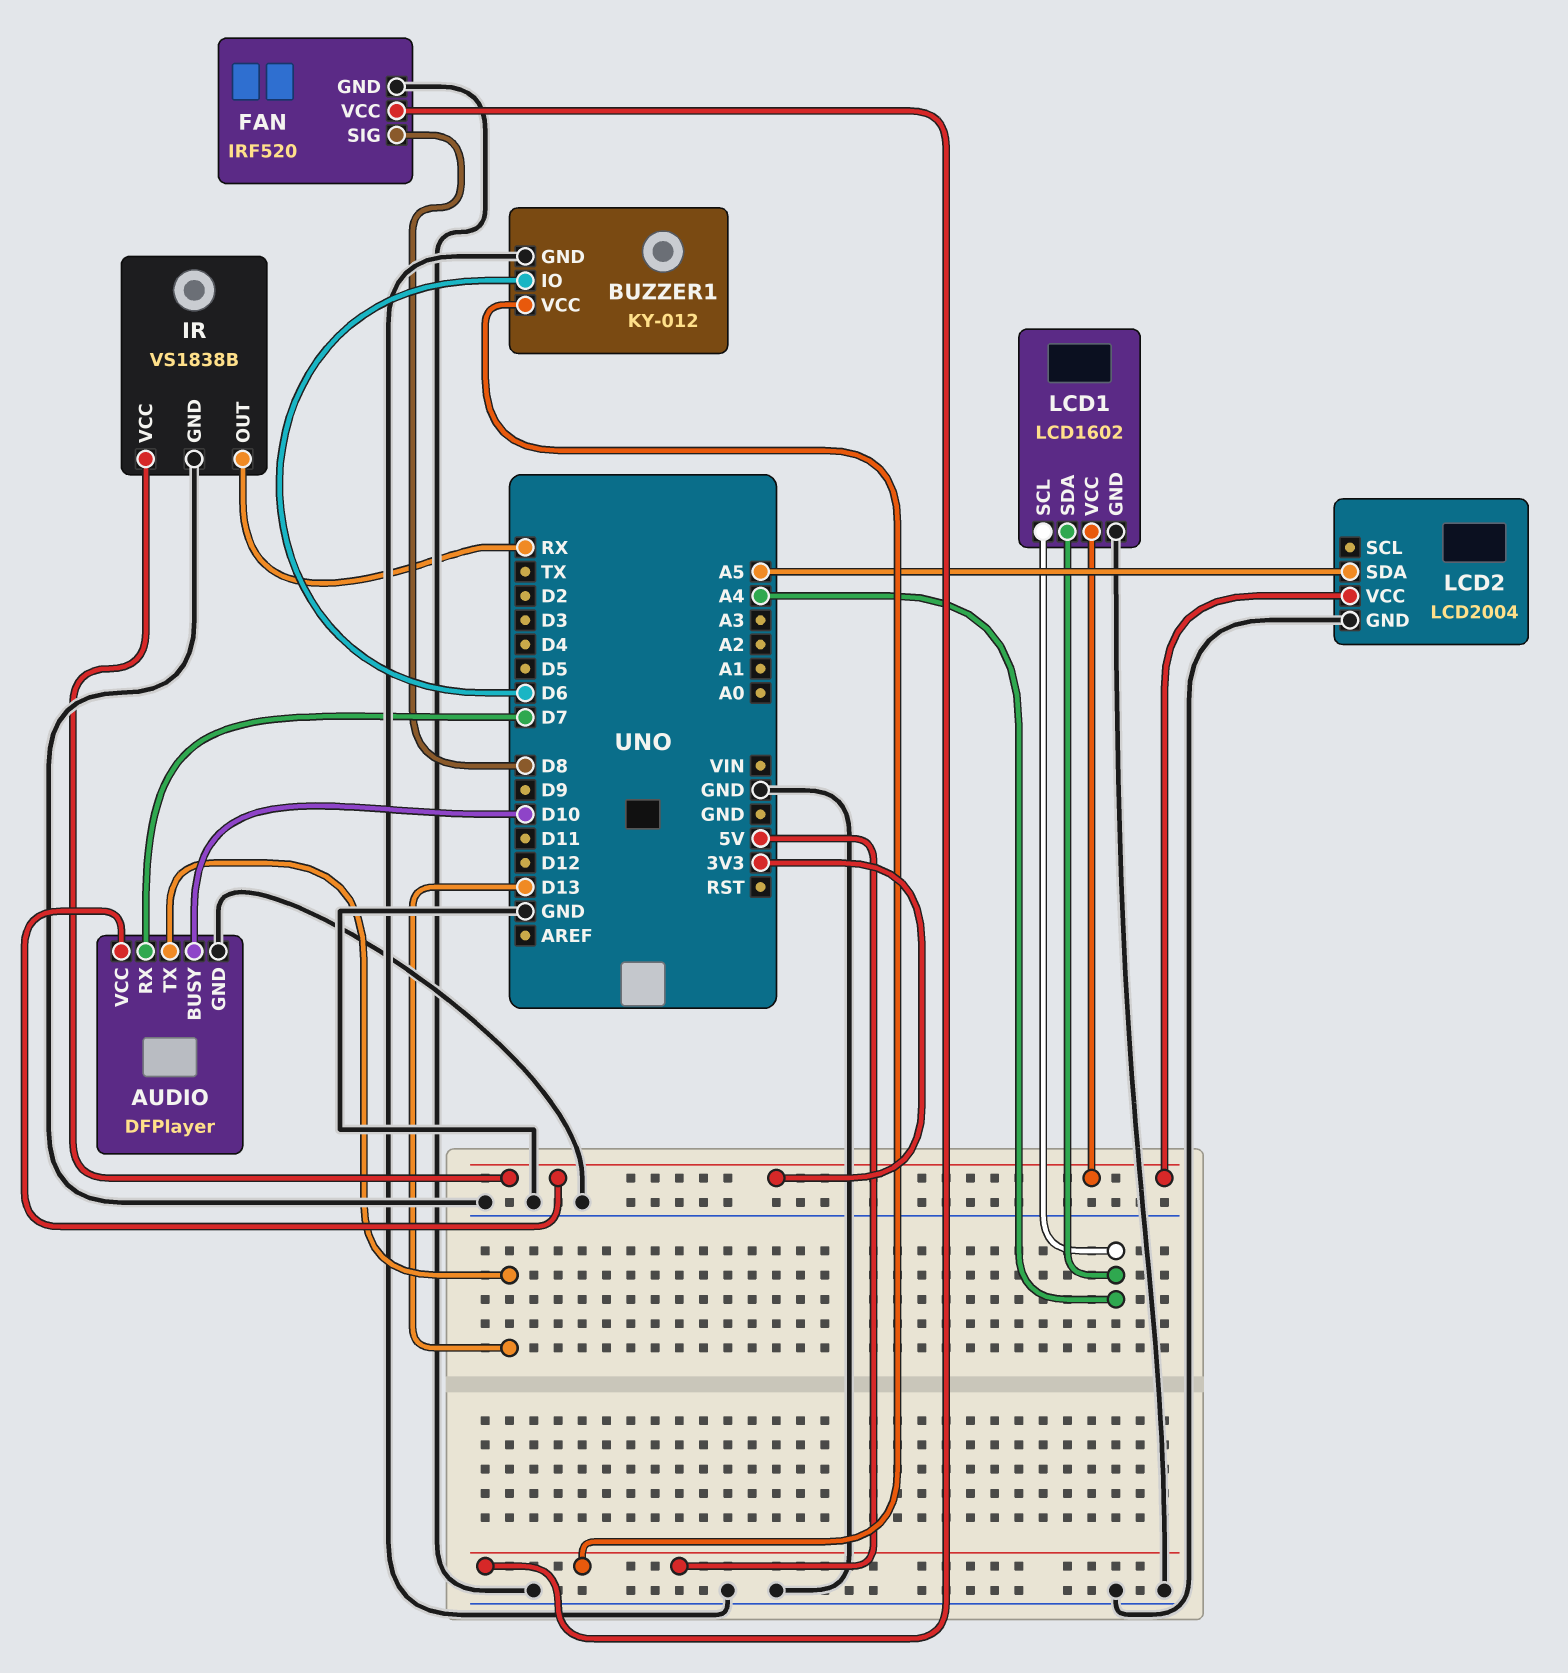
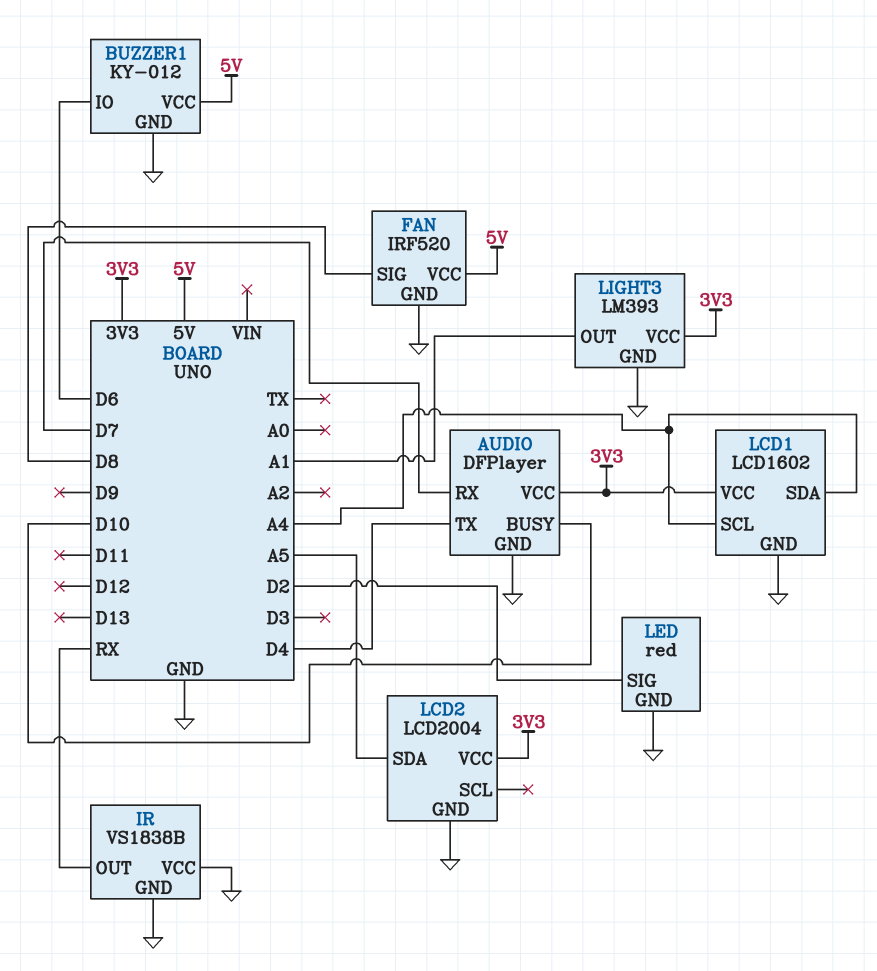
AUDIO pin TX: D13 -> D4
IR pin VCC: 3V3 -> GND
LED: none -> red
LED pin GND: none -> GND
LED pin SIG: none -> D2
LIGHT3: none -> LM393
LIGHT3 pin GND: none -> GND
LIGHT3 pin OUT: none -> A1
LIGHT3 pin VCC: none -> 3V3

